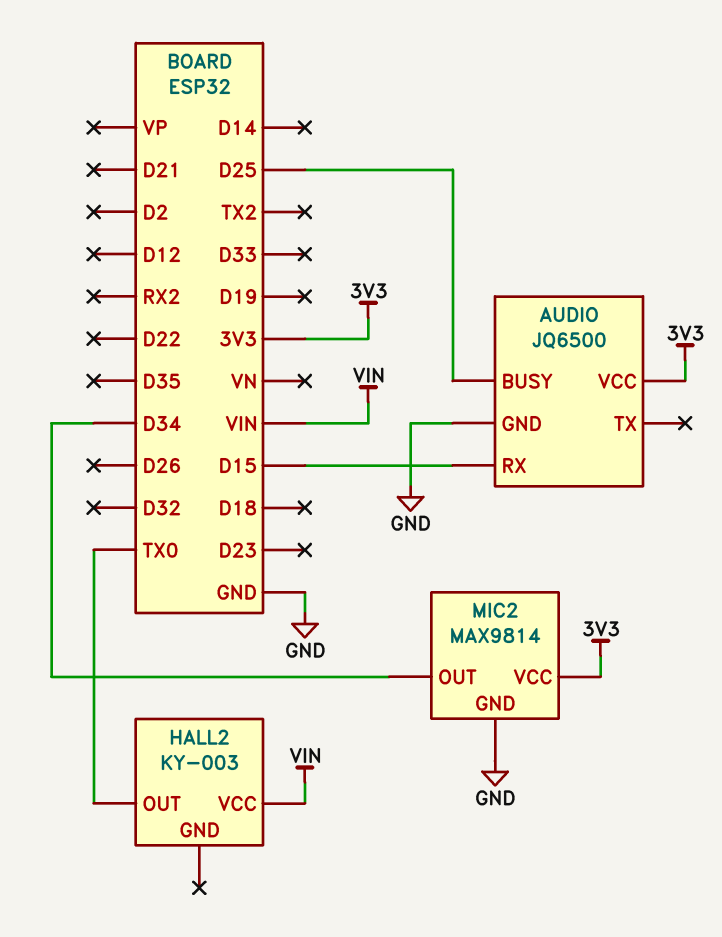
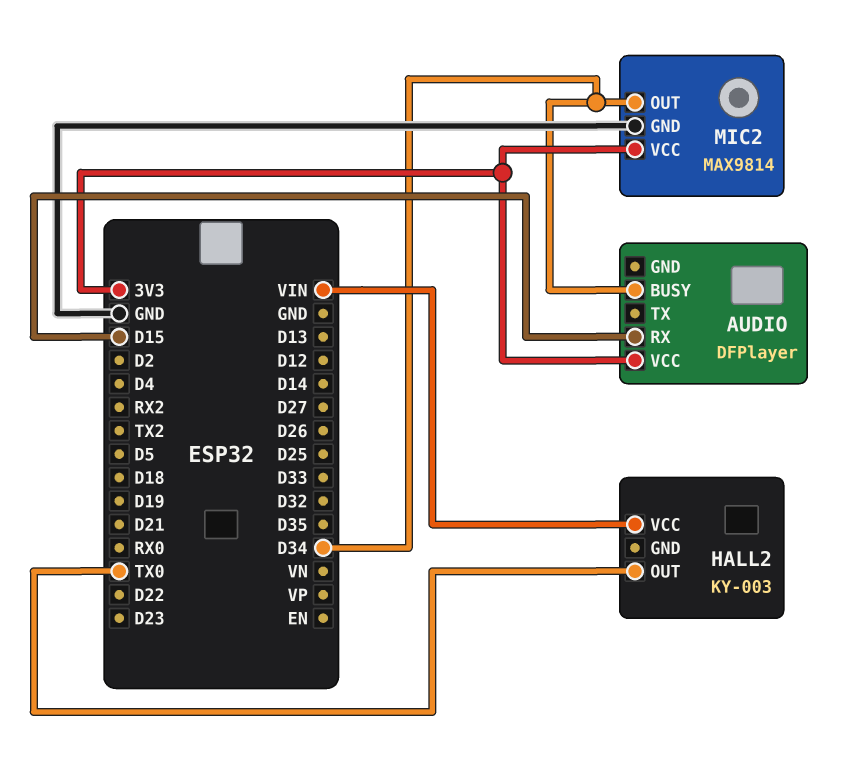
AUDIO: JQ6500 -> DFPlayer
AUDIO pin BUSY: D25 -> D34
AUDIO pin GND: GND -> none

